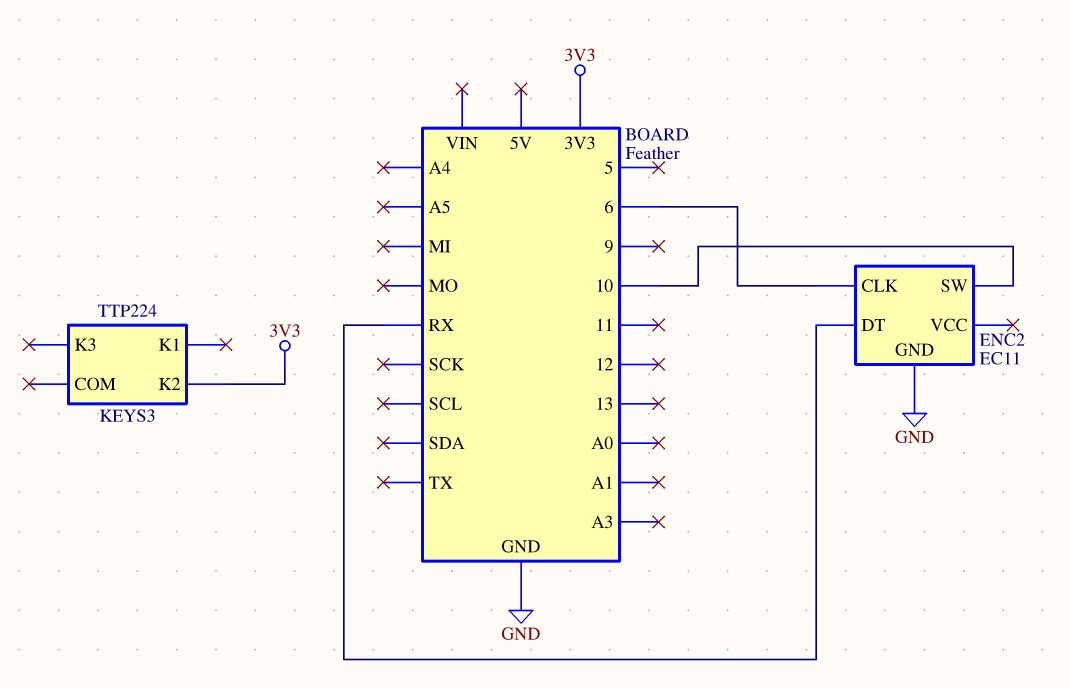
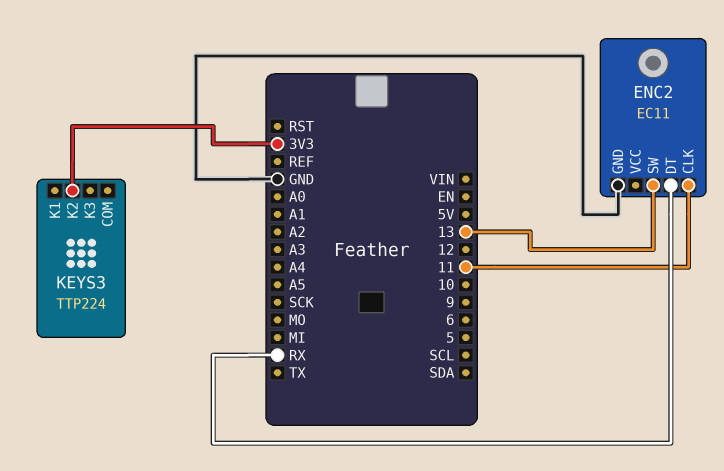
ENC2 pin CLK: 6 -> 11
ENC2 pin SW: 10 -> 13

